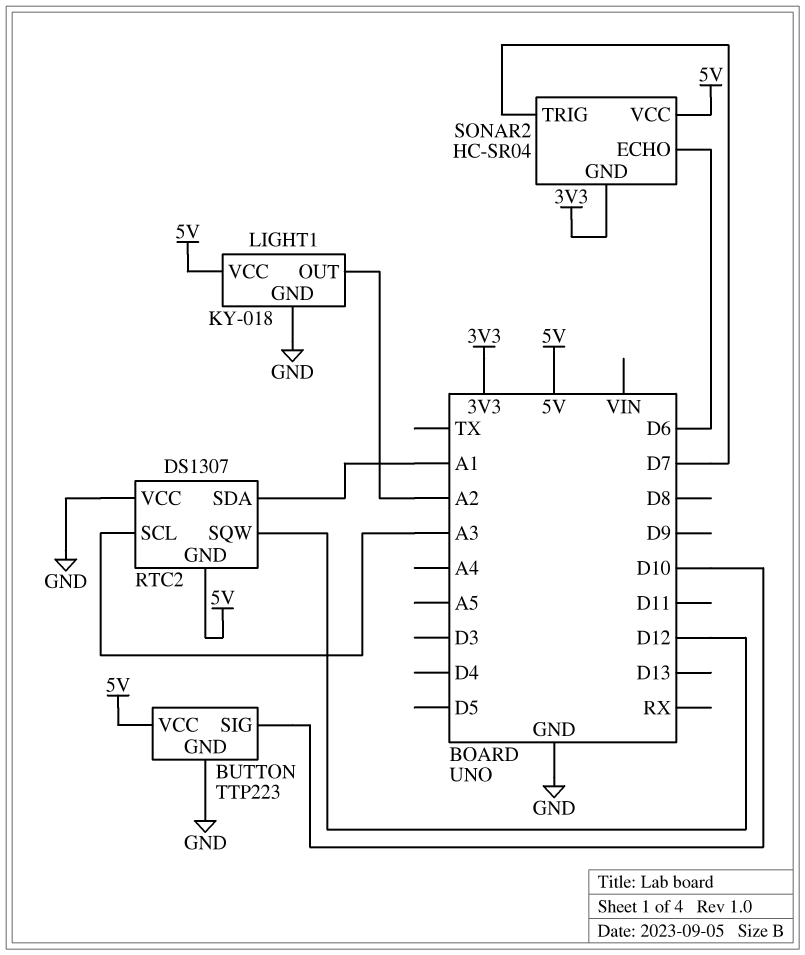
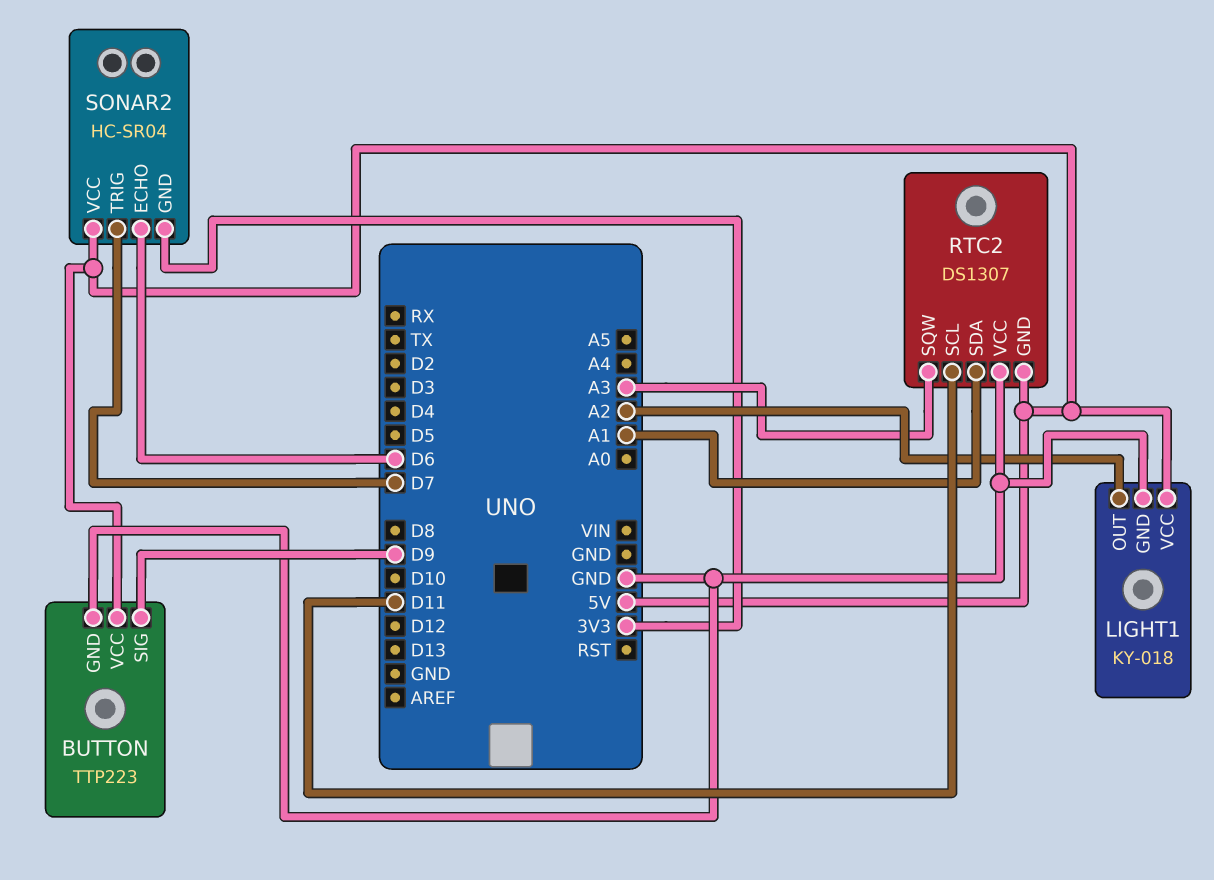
BUTTON pin SIG: D10 -> D9
RTC2 pin SCL: A3 -> D11
RTC2 pin SQW: D12 -> A3

